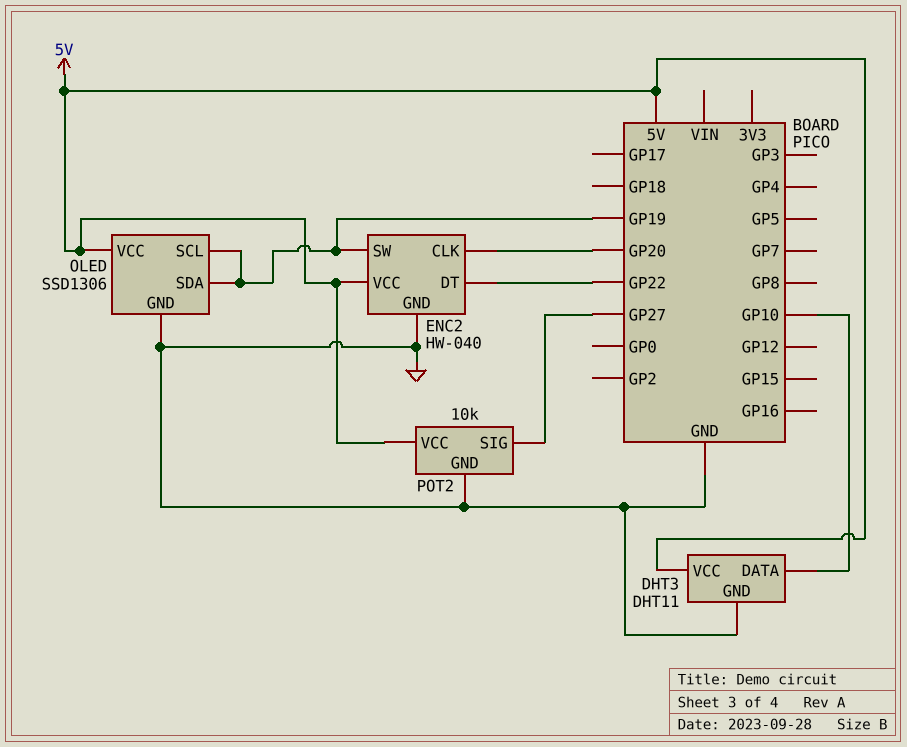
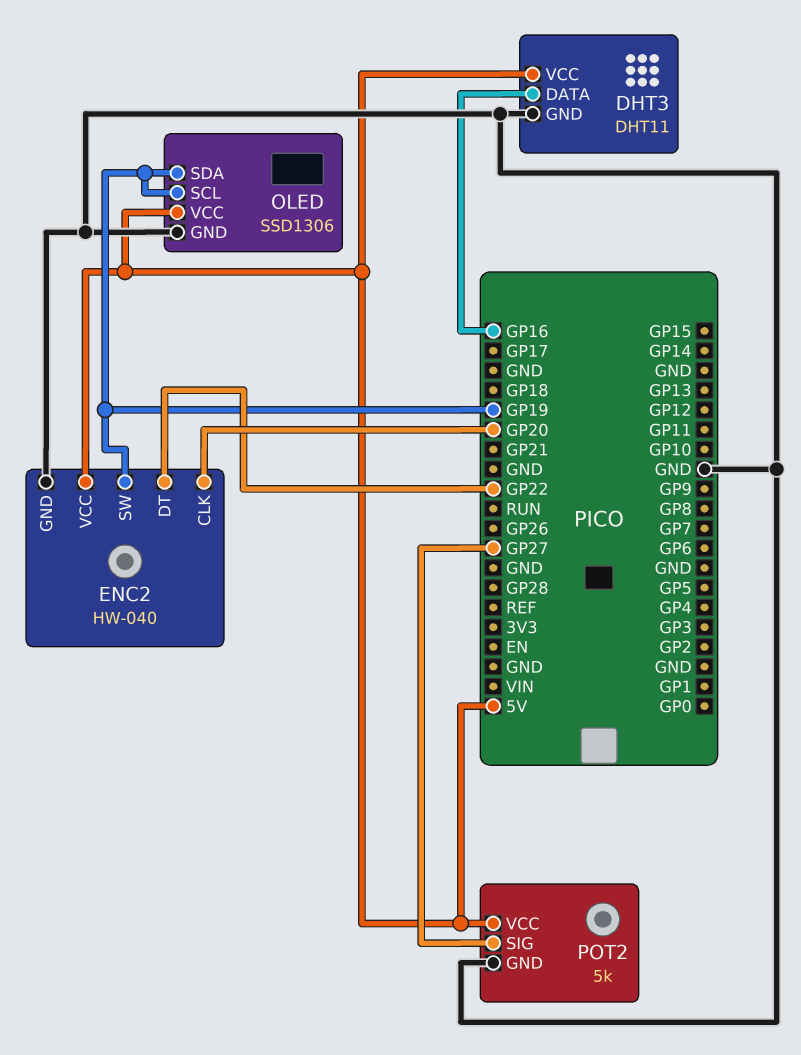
DHT3 pin DATA: GP10 -> GP16
POT2: 10k -> 5k

